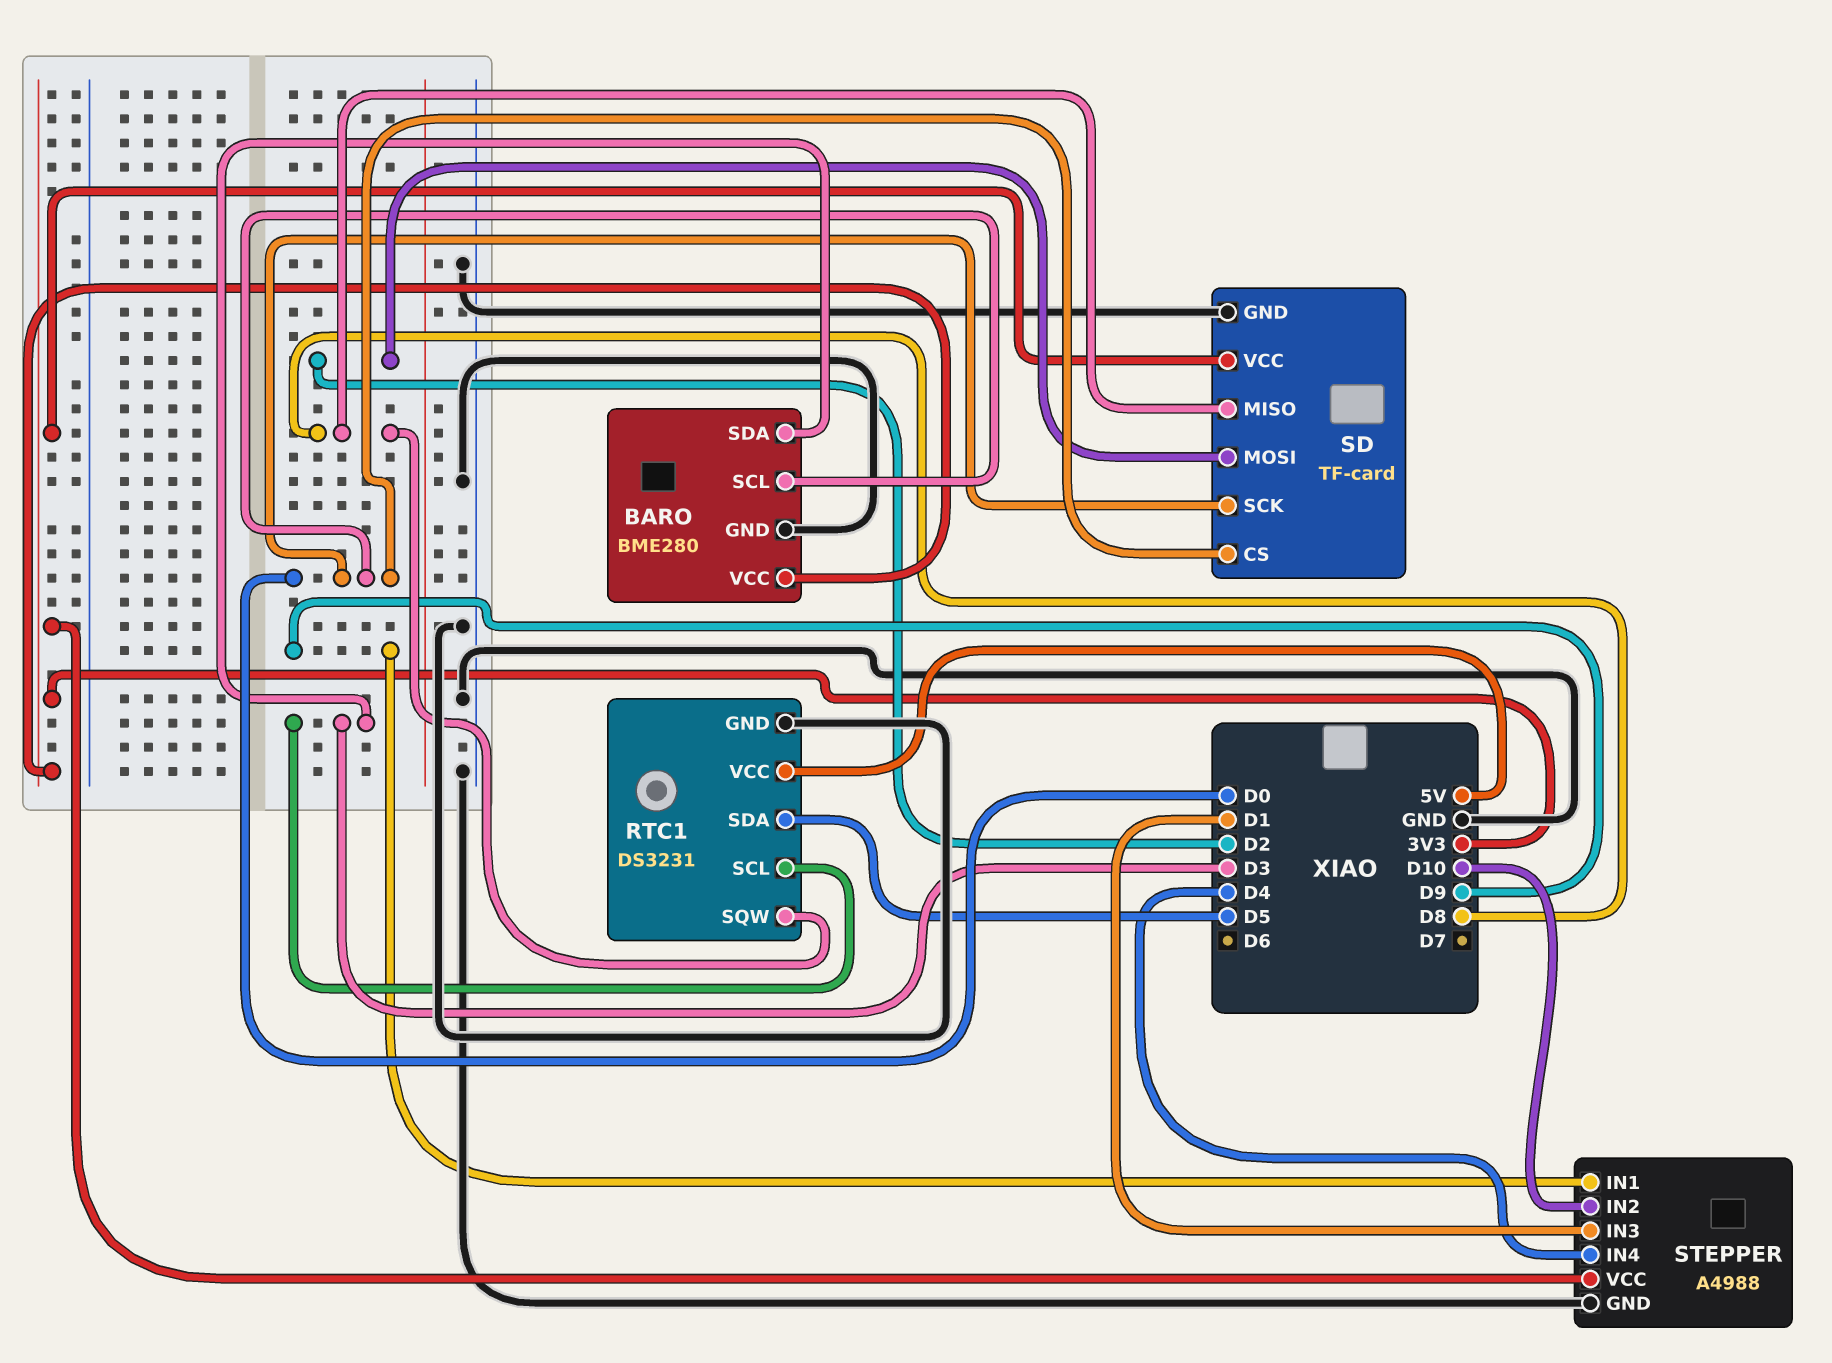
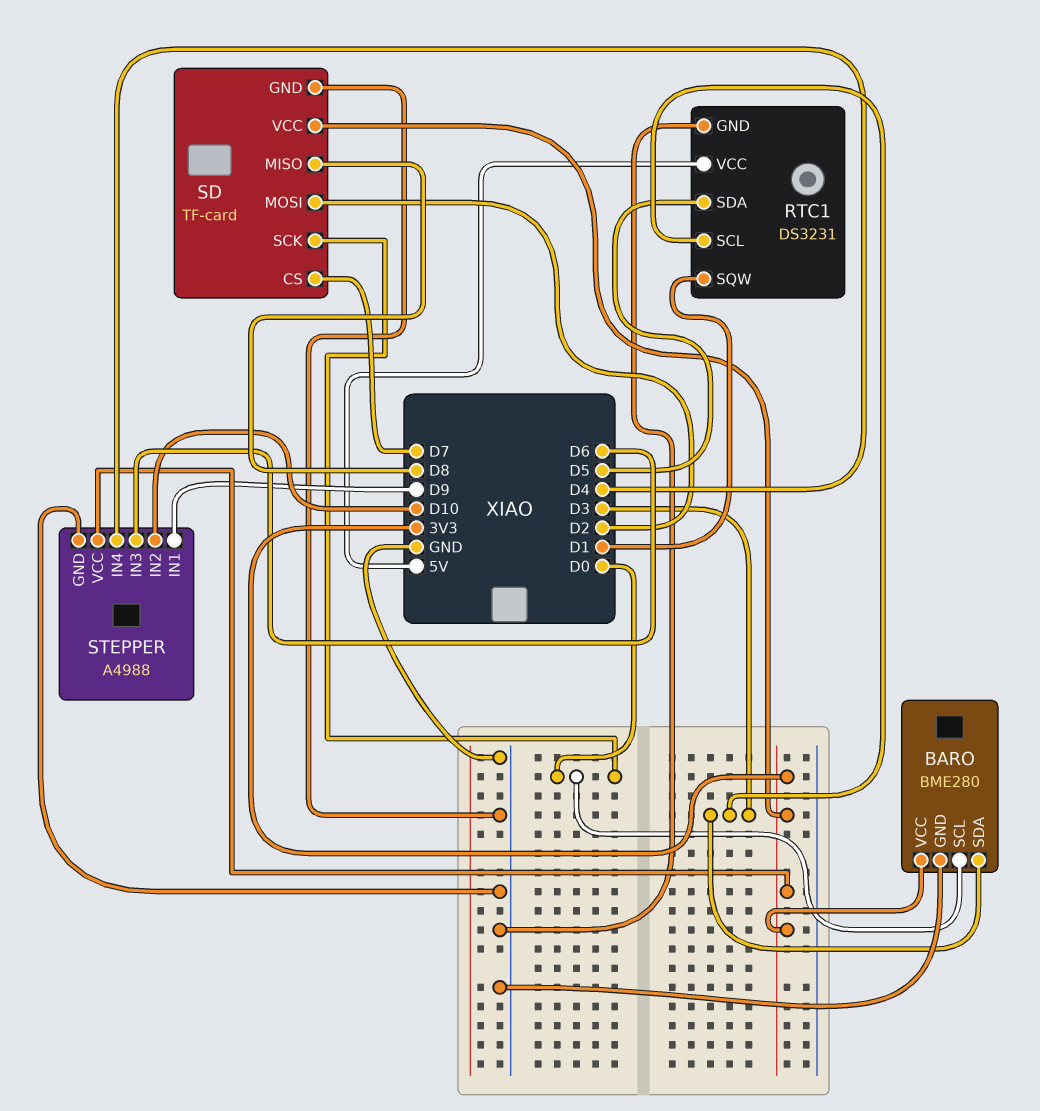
RTC1 pin SQW: D8 -> D1
SD pin CS: D0 -> D7
STEPPER pin IN3: D1 -> D6

